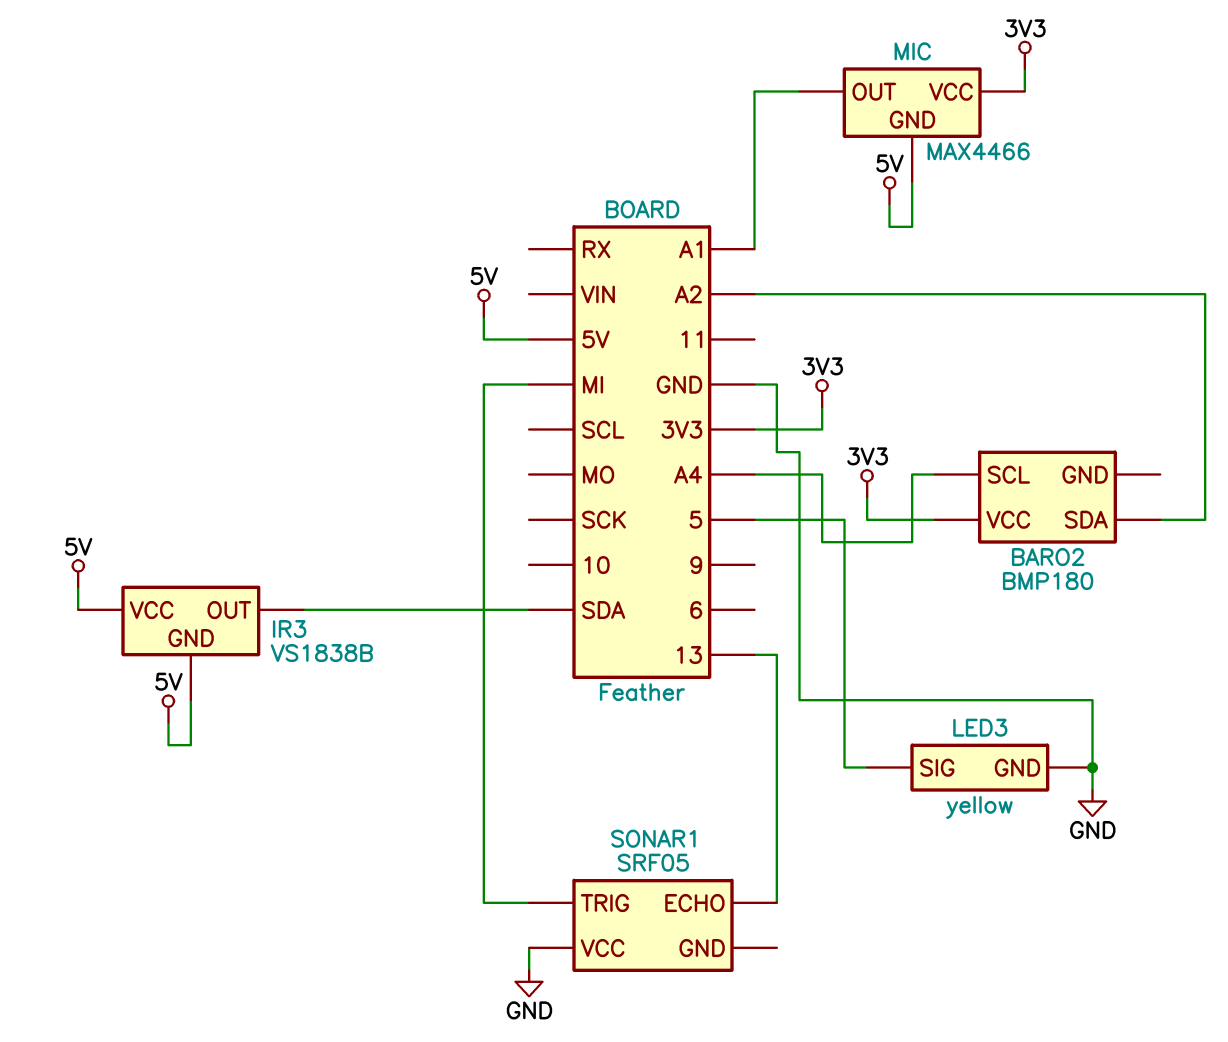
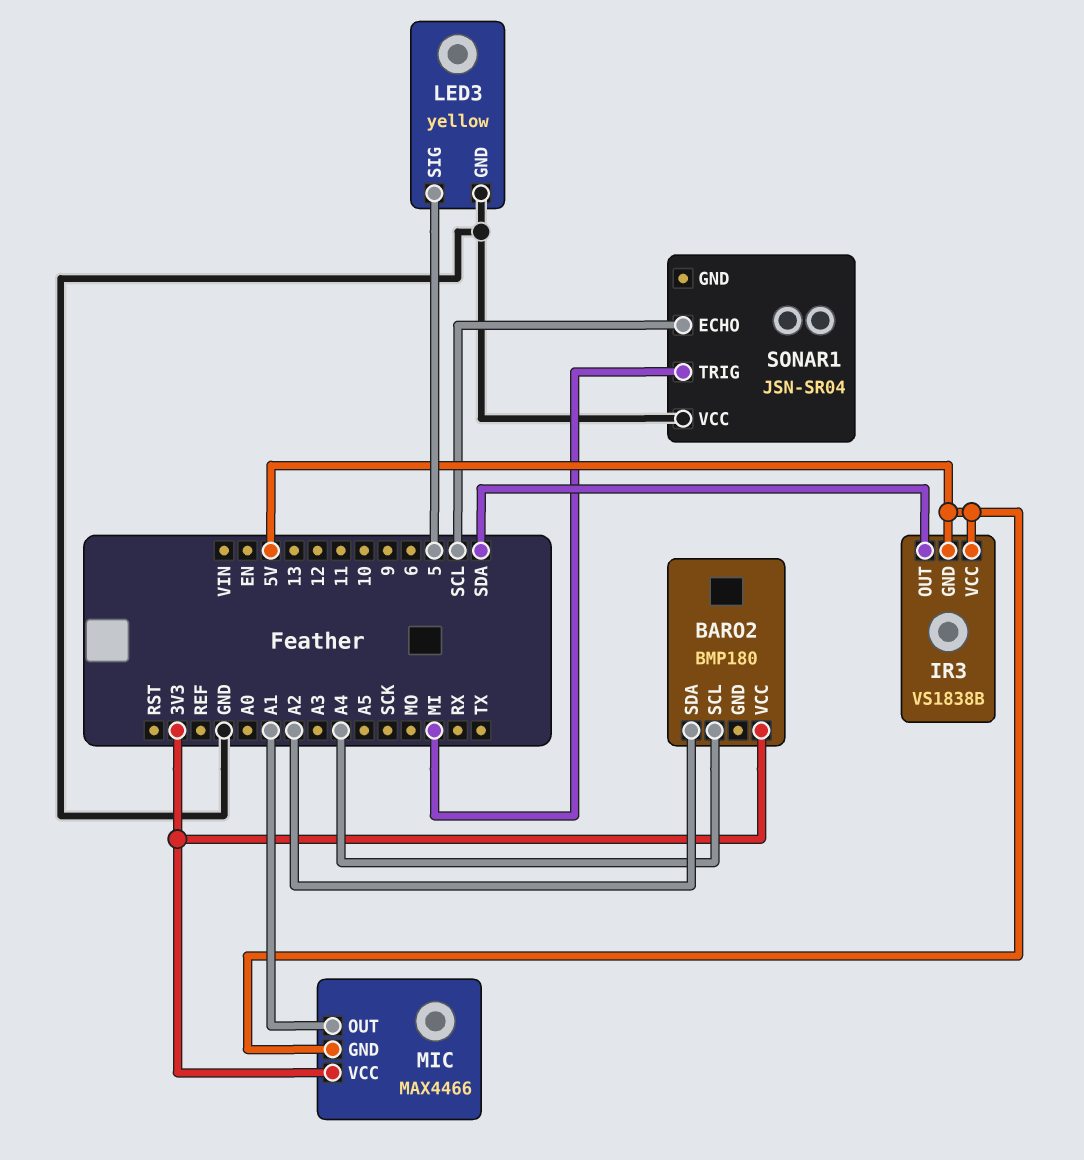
SONAR1: SRF05 -> JSN-SR04
SONAR1 pin ECHO: 13 -> SCL

